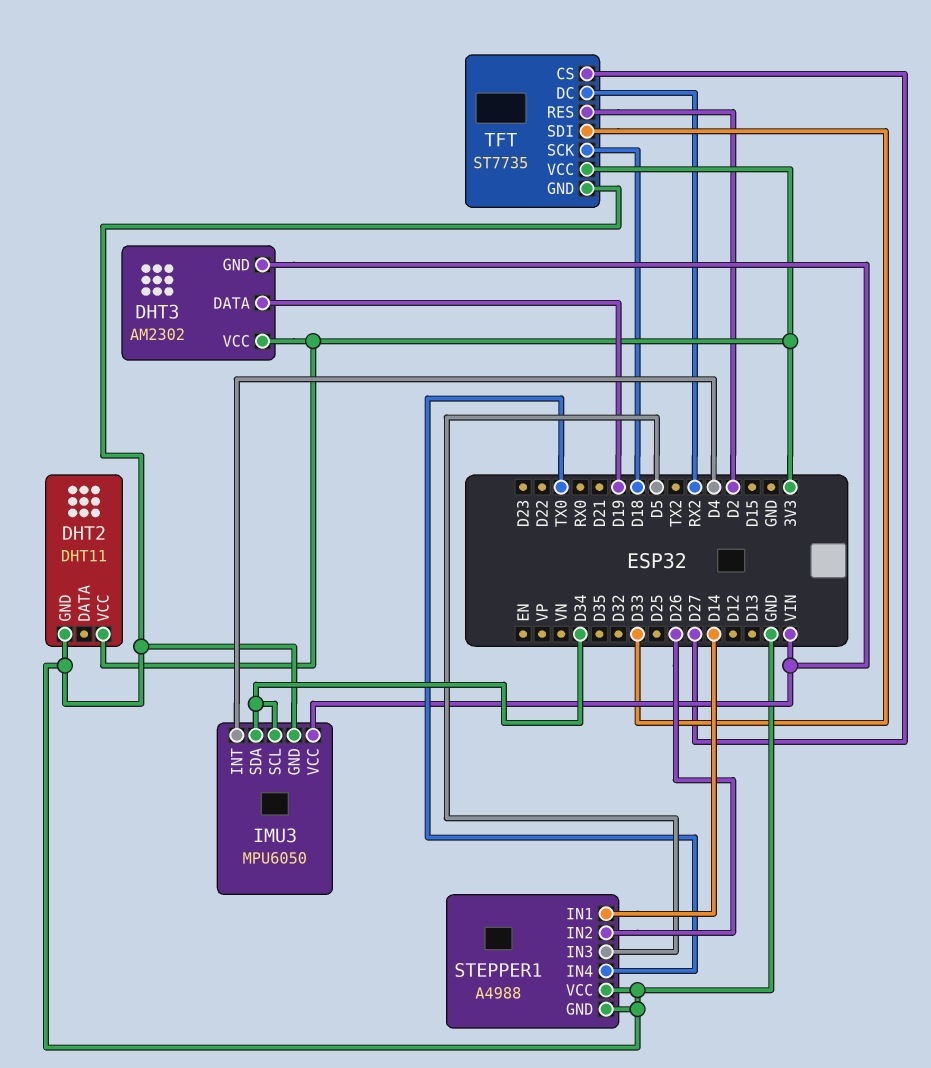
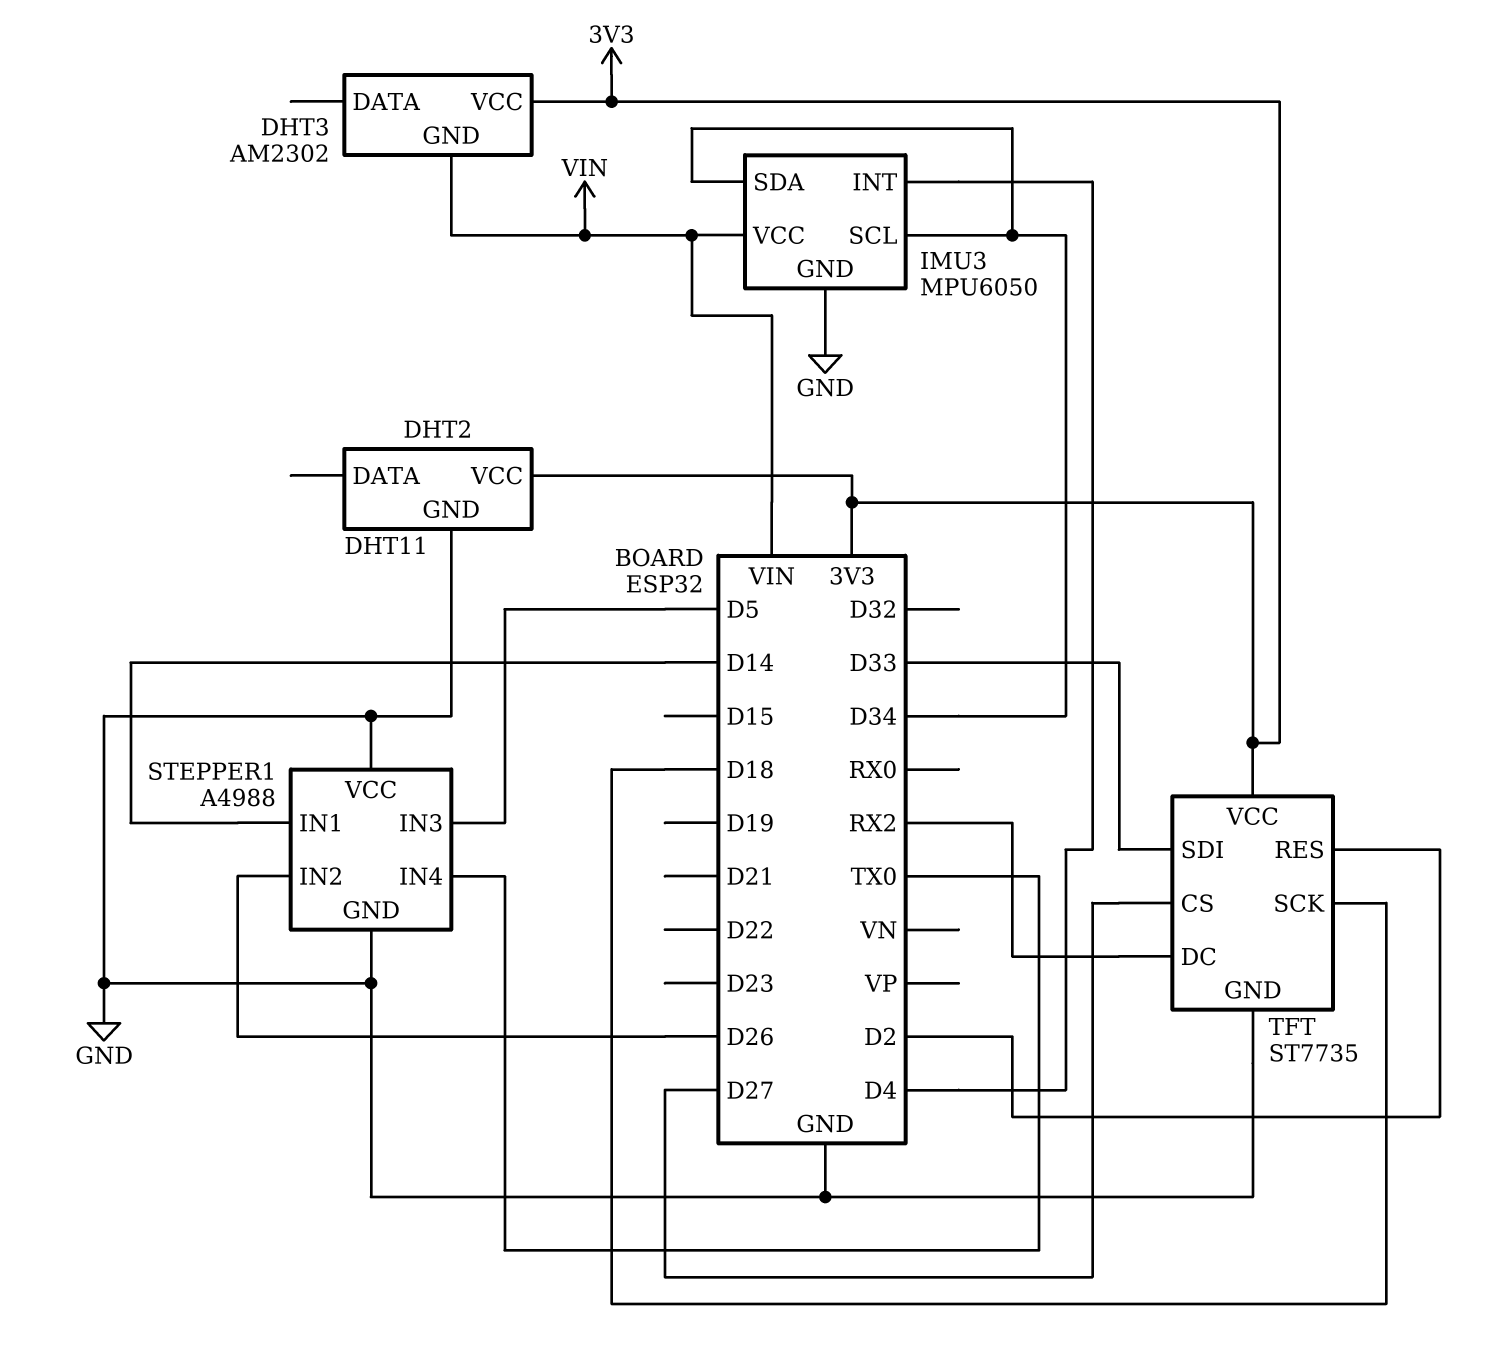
DHT3 pin DATA: D19 -> none

